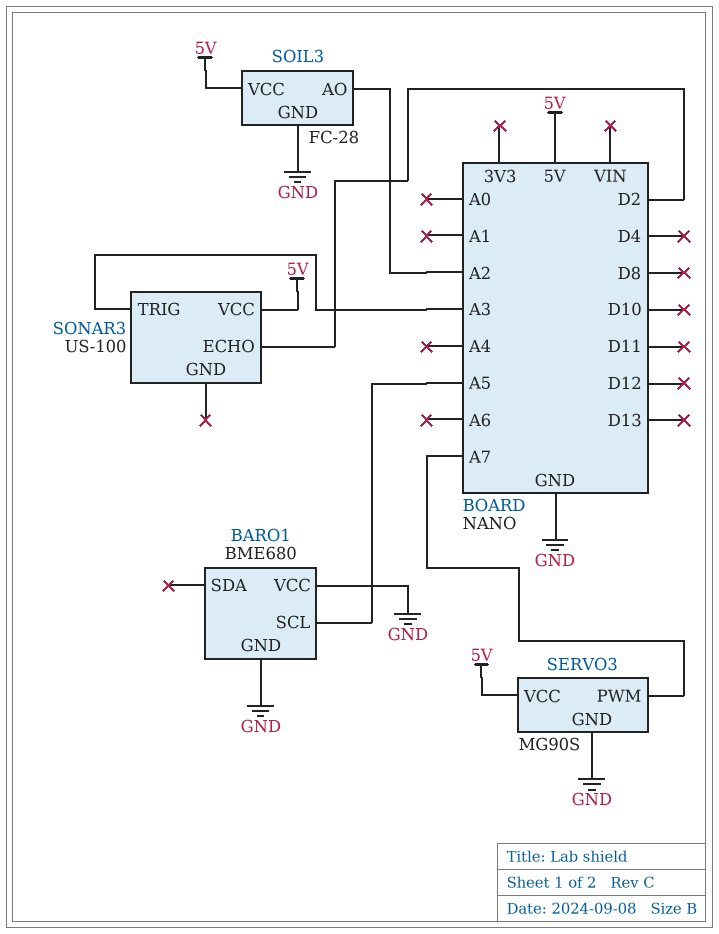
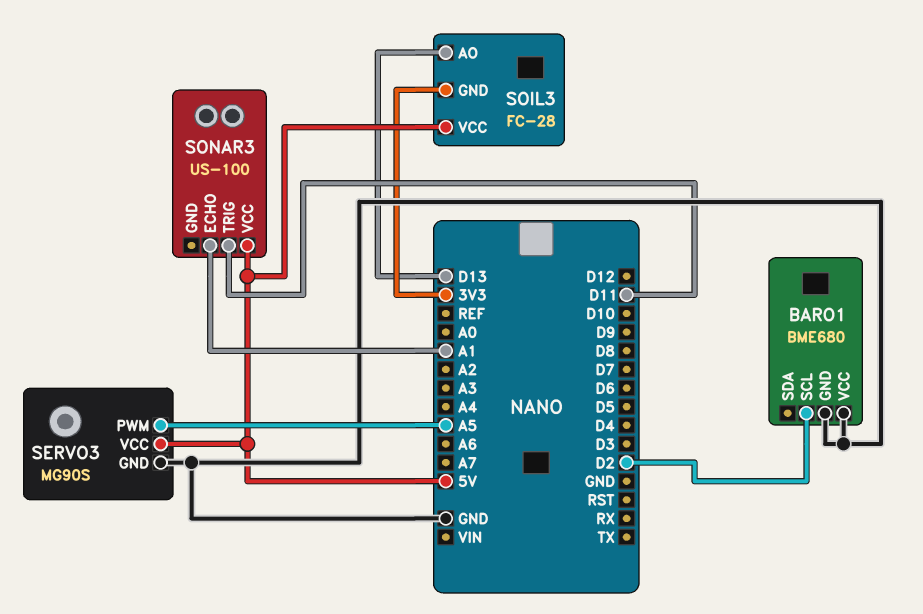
BARO1 pin SCL: A5 -> D2
SERVO3 pin PWM: A7 -> A5
SOIL3 pin AO: A2 -> D13
SOIL3 pin GND: GND -> 3V3
SONAR3 pin ECHO: D2 -> A1
SONAR3 pin TRIG: A3 -> D11

